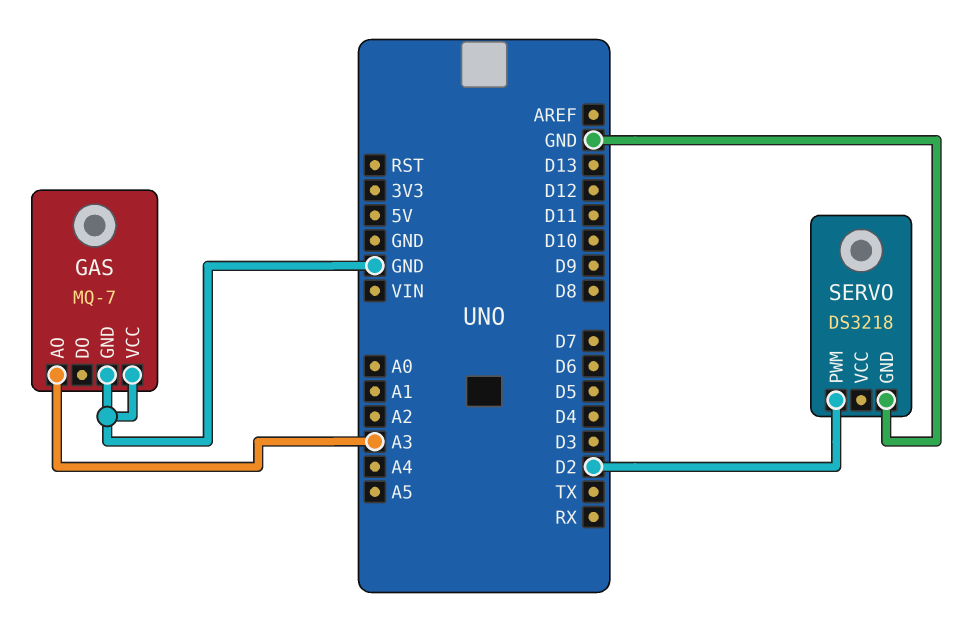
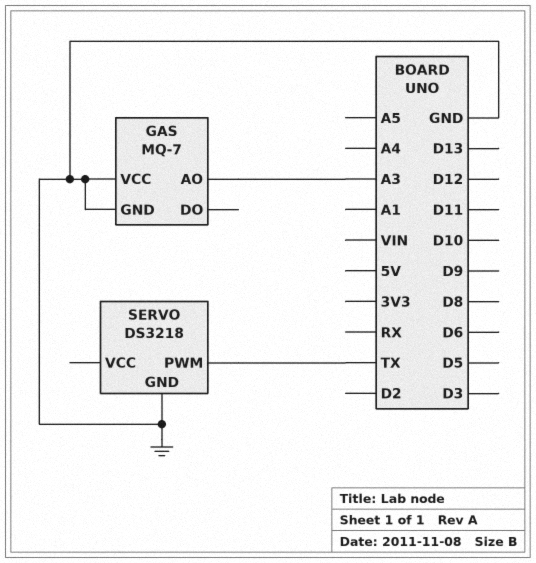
SERVO pin PWM: D2 -> TX

